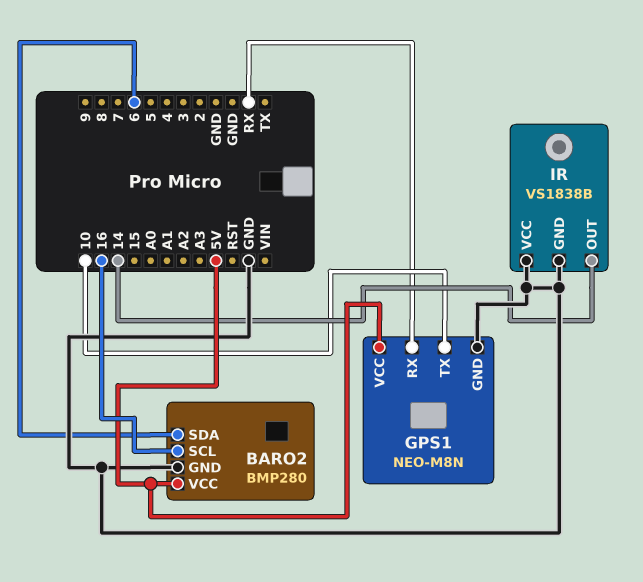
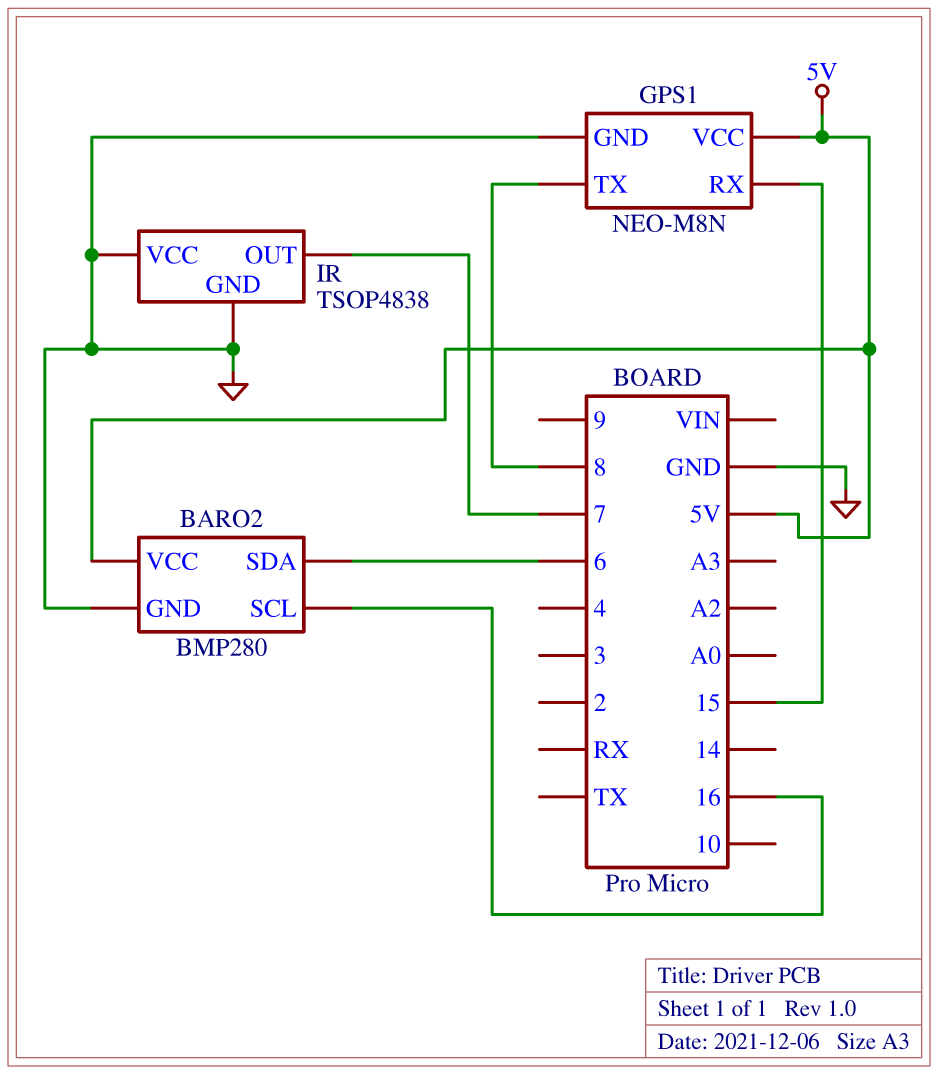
GPS1 pin RX: RX -> 15
GPS1 pin TX: 10 -> 8
IR: VS1838B -> TSOP4838
IR pin OUT: 14 -> 7

